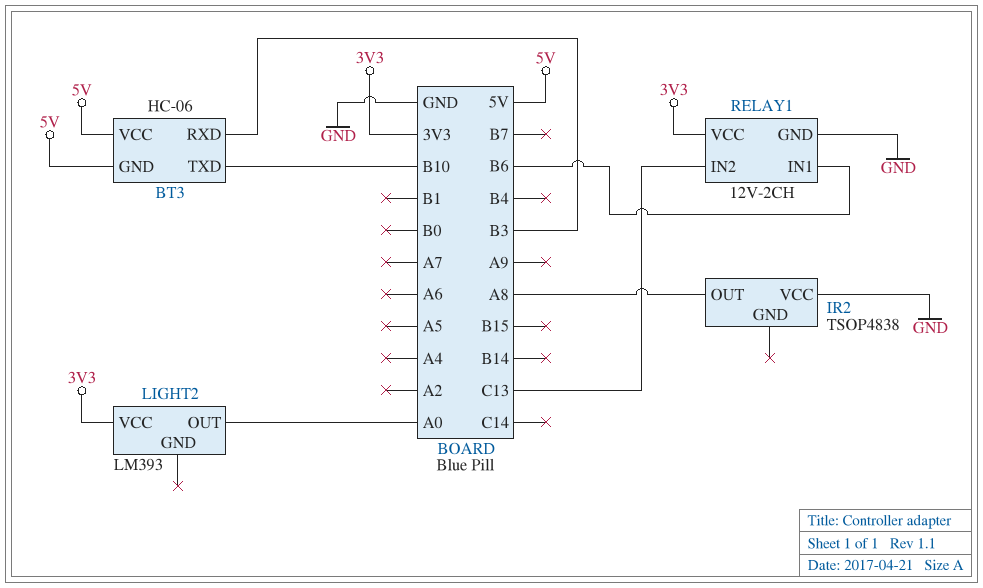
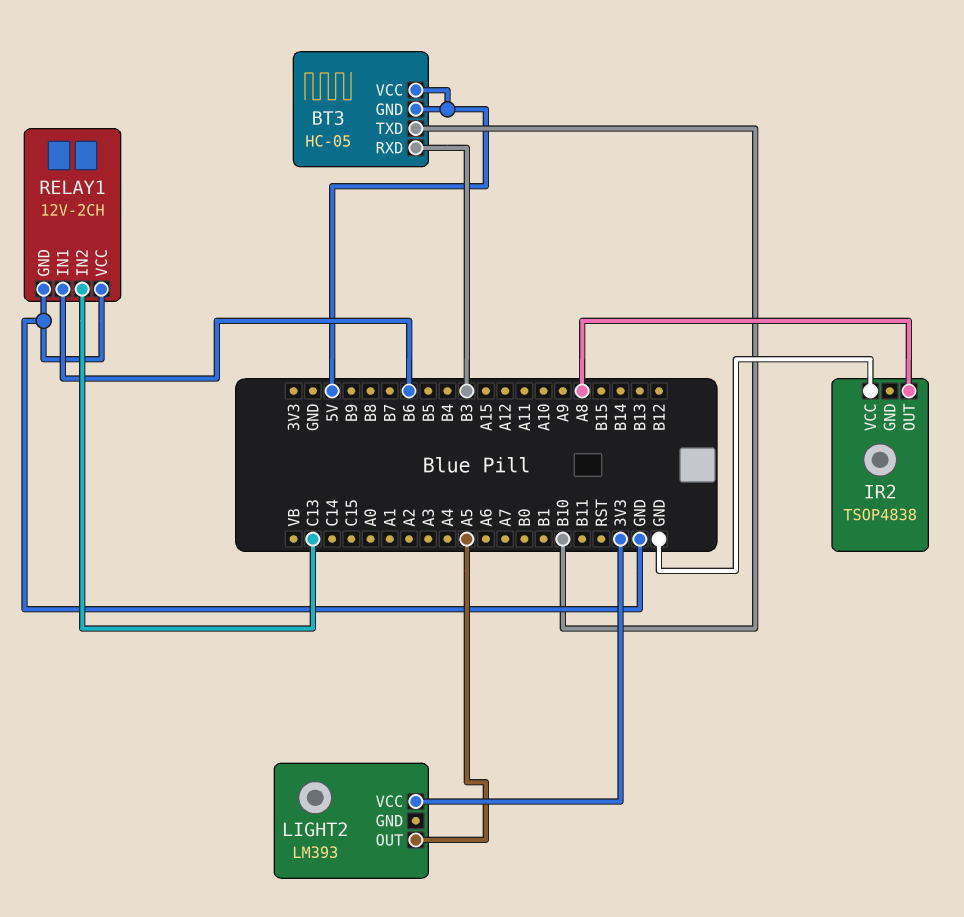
BT3: HC-06 -> HC-05
LIGHT2 pin OUT: A0 -> A5
RELAY1 pin VCC: 3V3 -> GND

